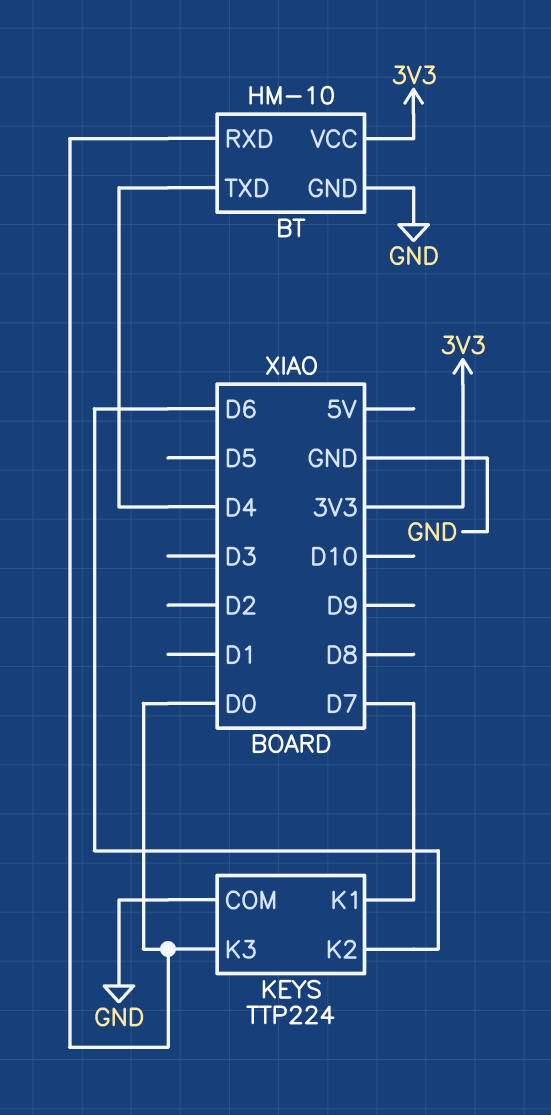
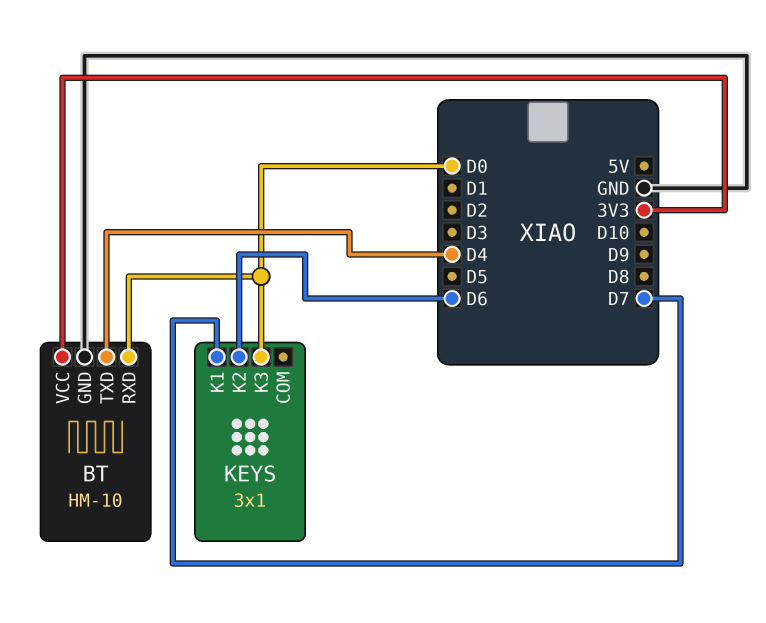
KEYS: TTP224 -> 3x1
KEYS pin COM: GND -> none

